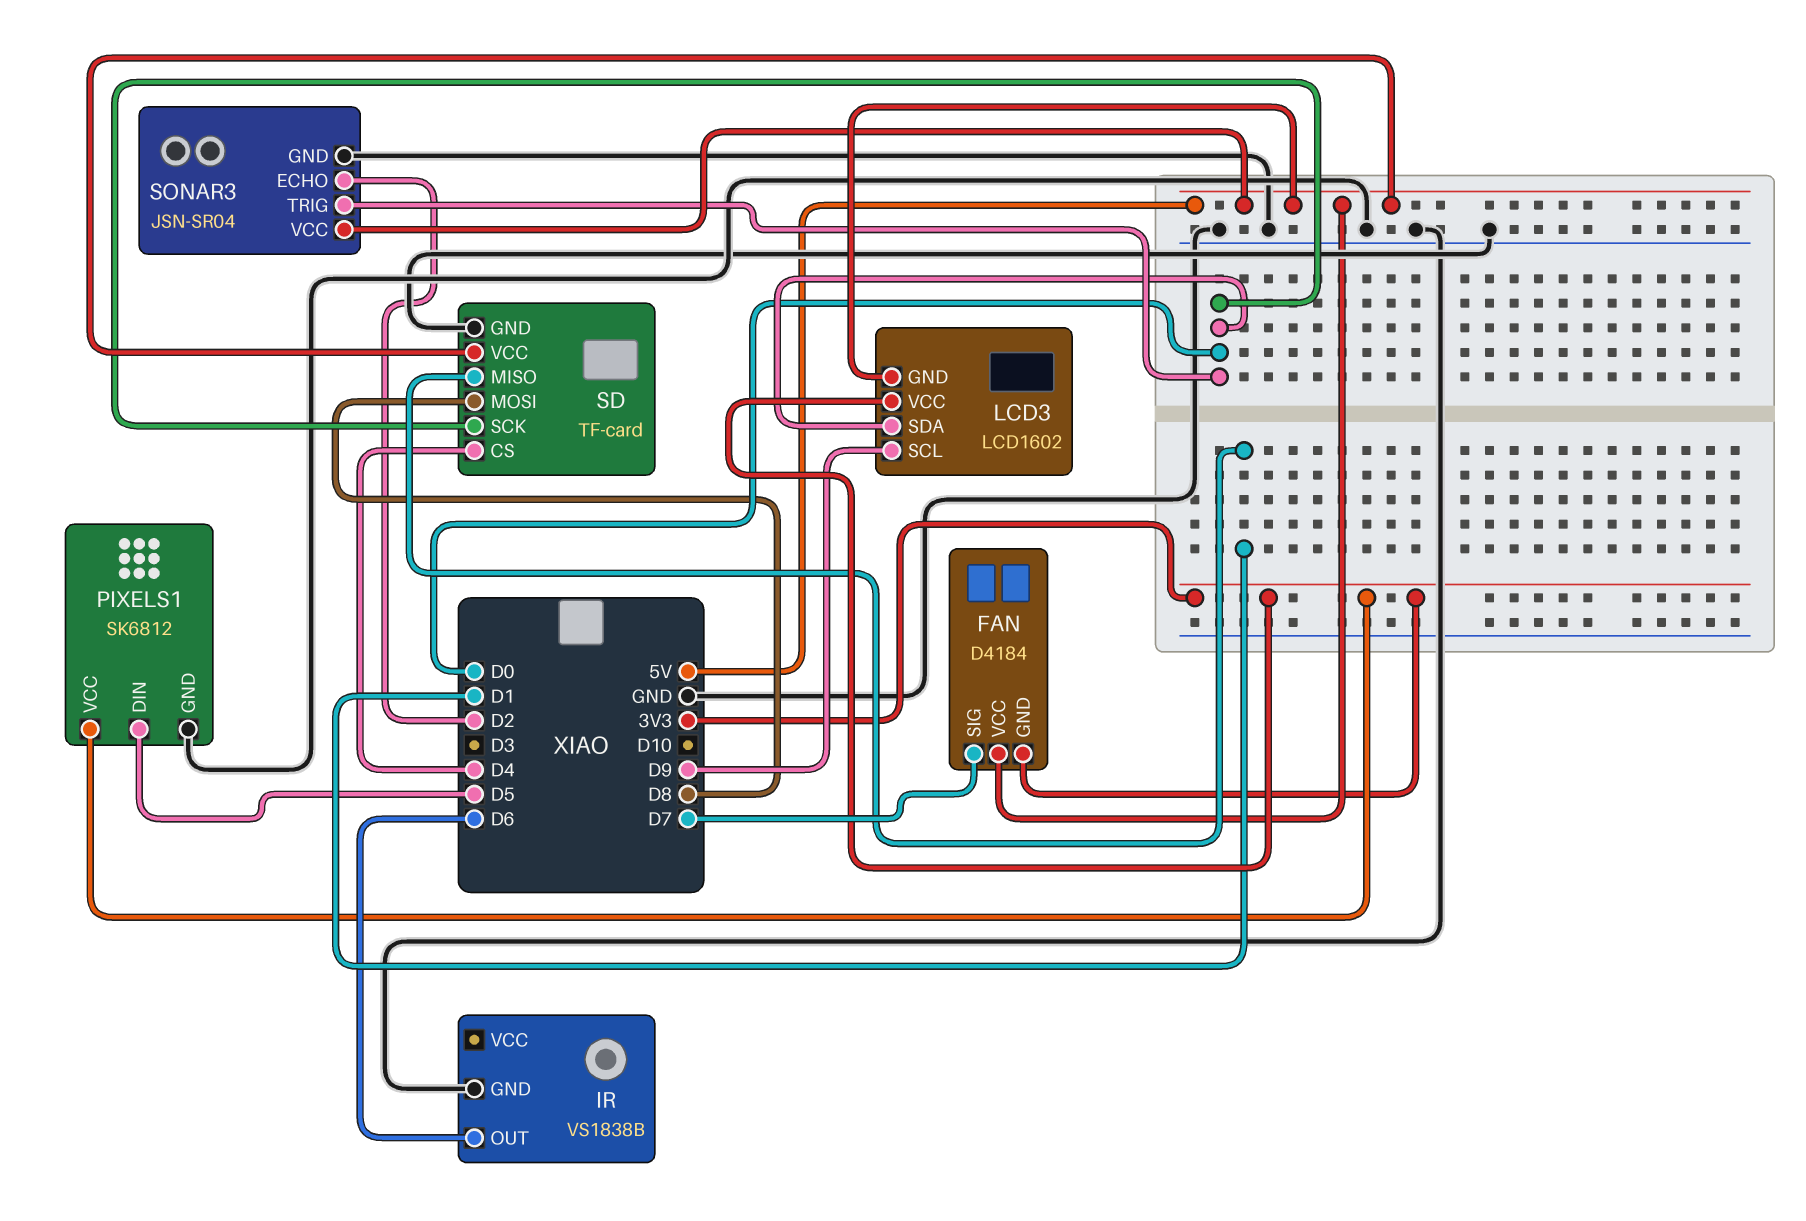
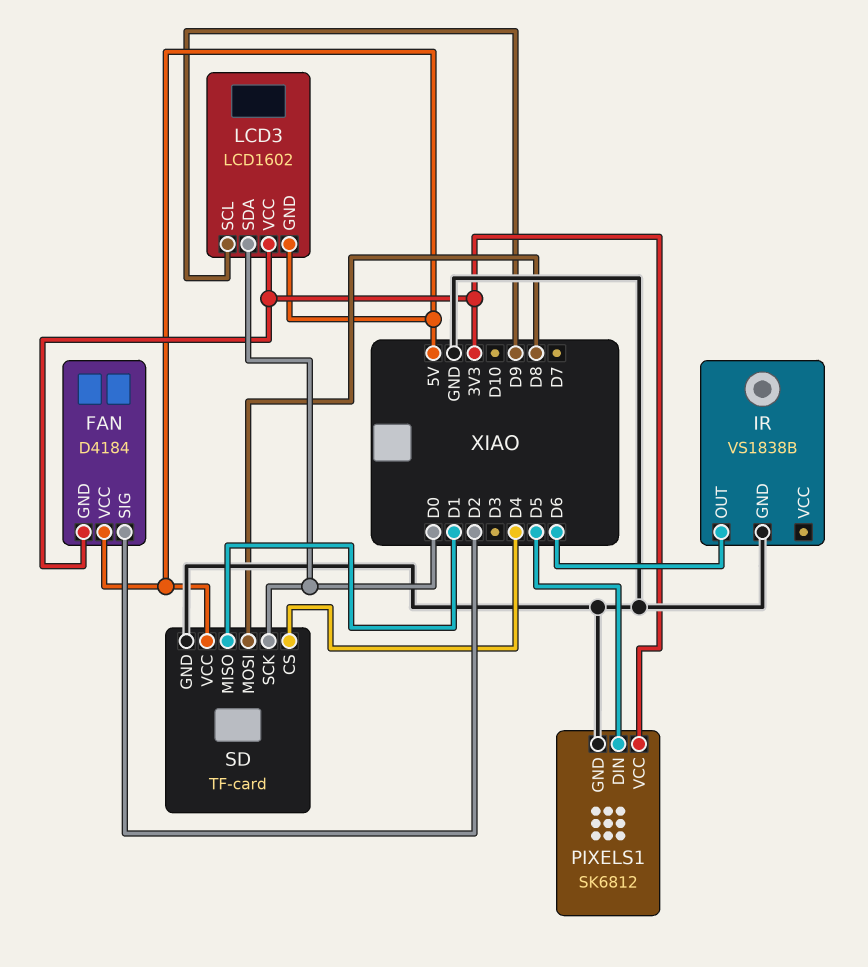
FAN pin SIG: D7 -> D2
SONAR3: JSN-SR04 -> none
SONAR3 pin ECHO: D2 -> none
SONAR3 pin GND: GND -> none
SONAR3 pin TRIG: D0 -> none
SONAR3 pin VCC: 5V -> none

